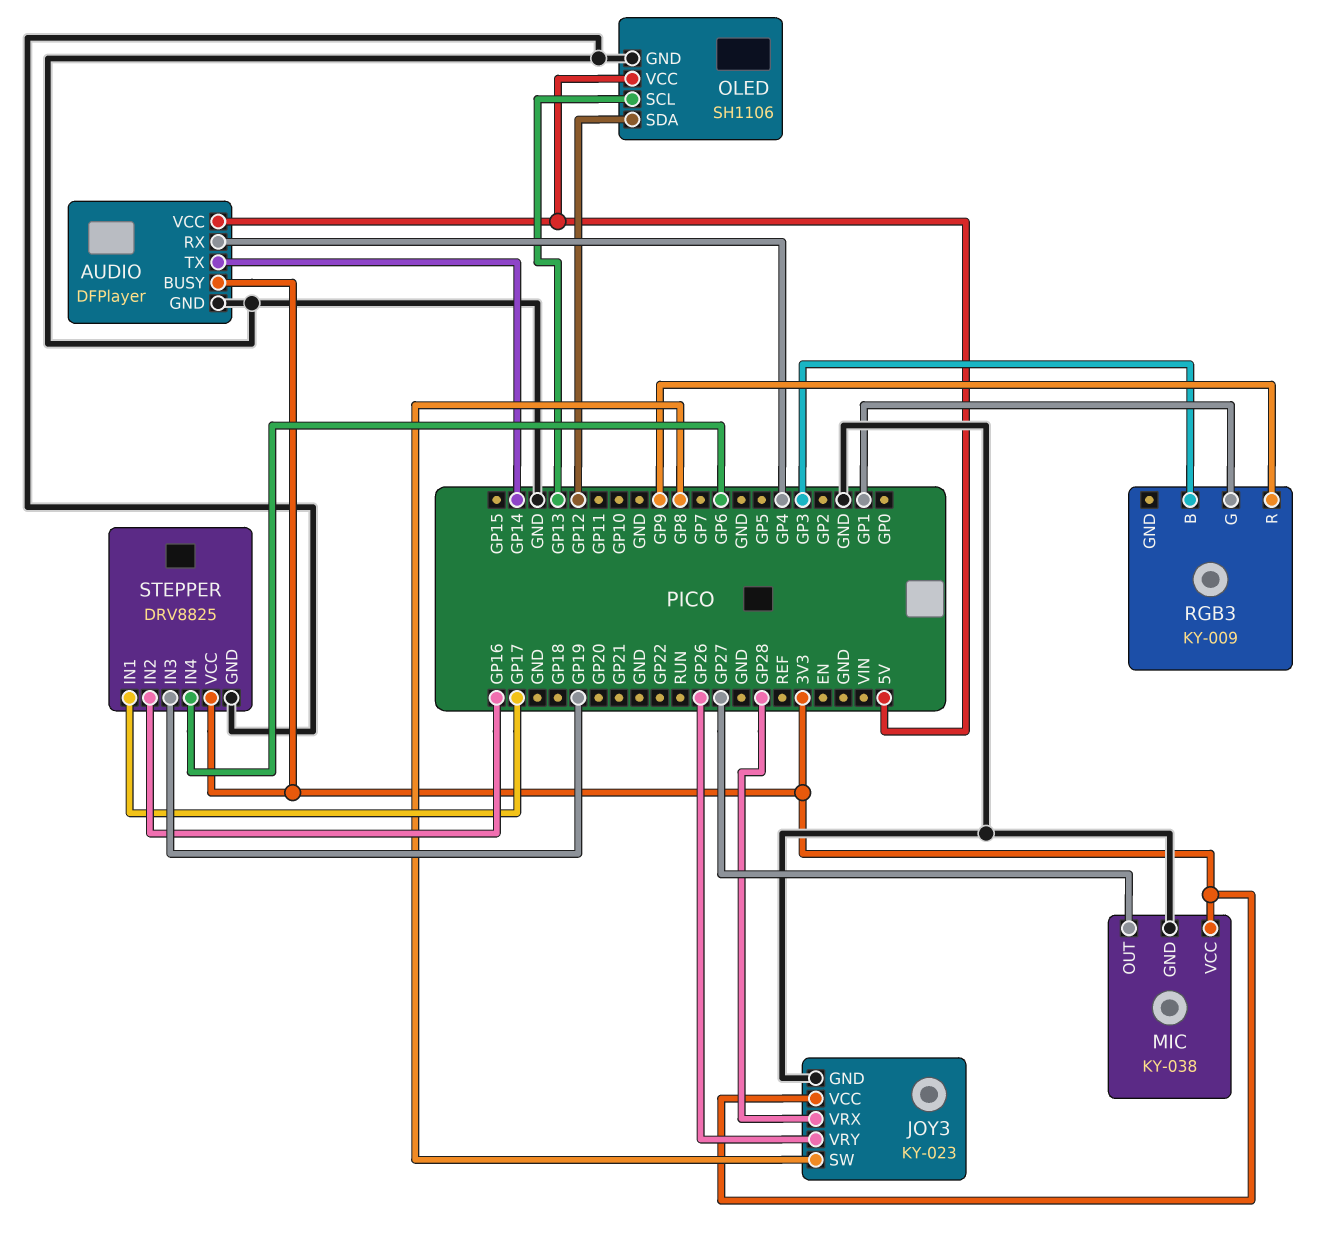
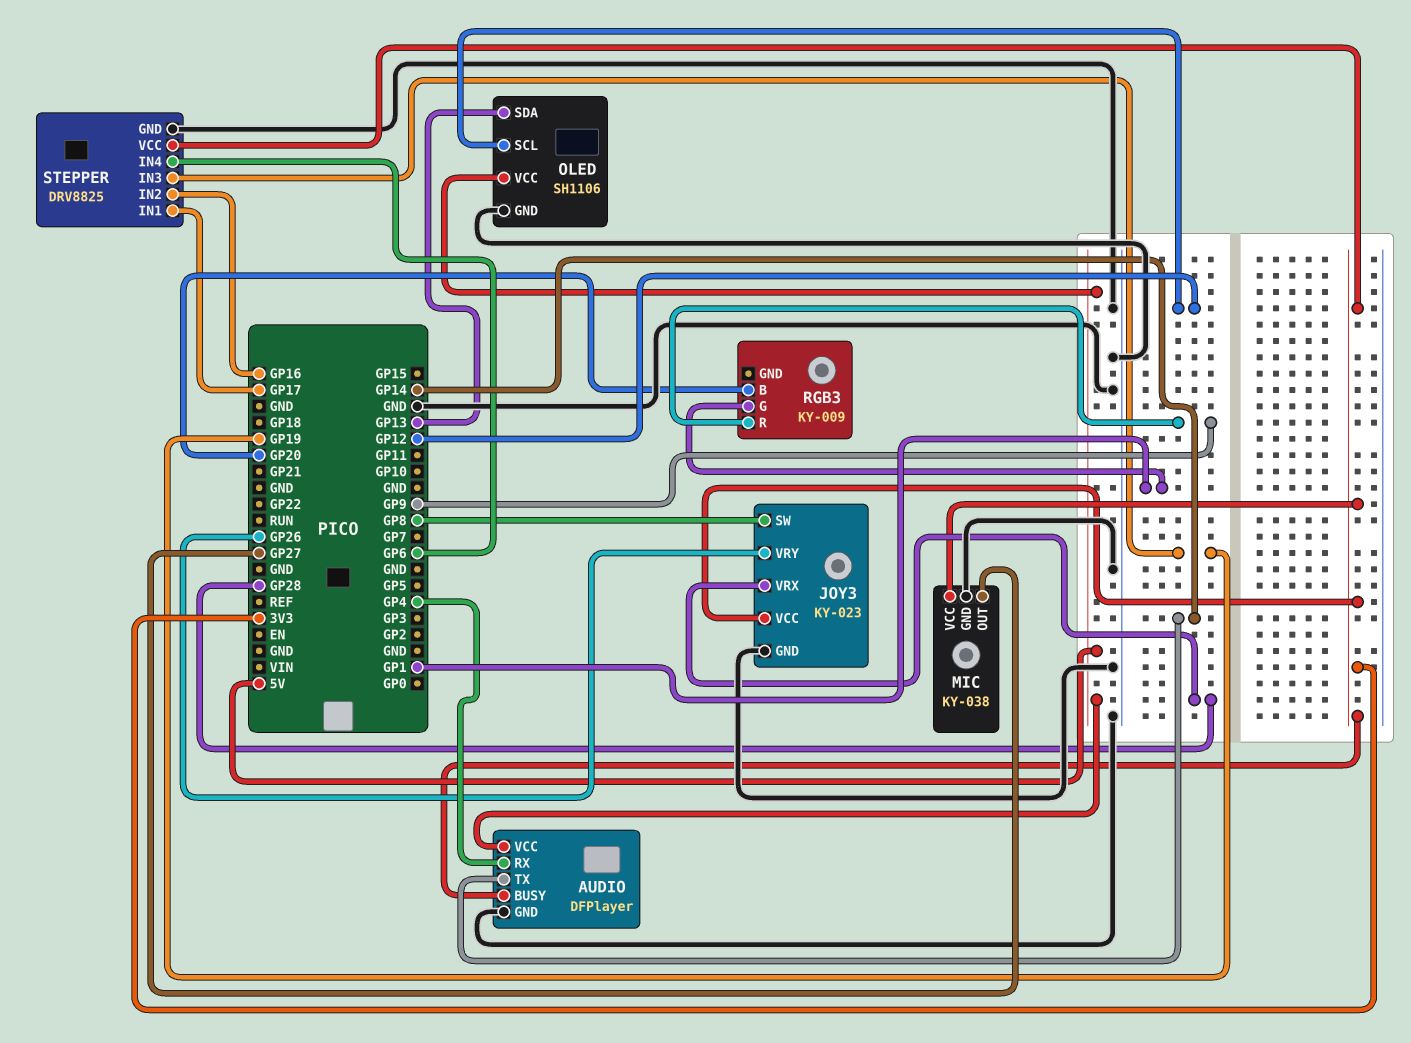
OLED pin SCL: GP13 -> GP12
OLED pin SDA: GP12 -> GP13
RGB3 pin B: GP3 -> GP20

